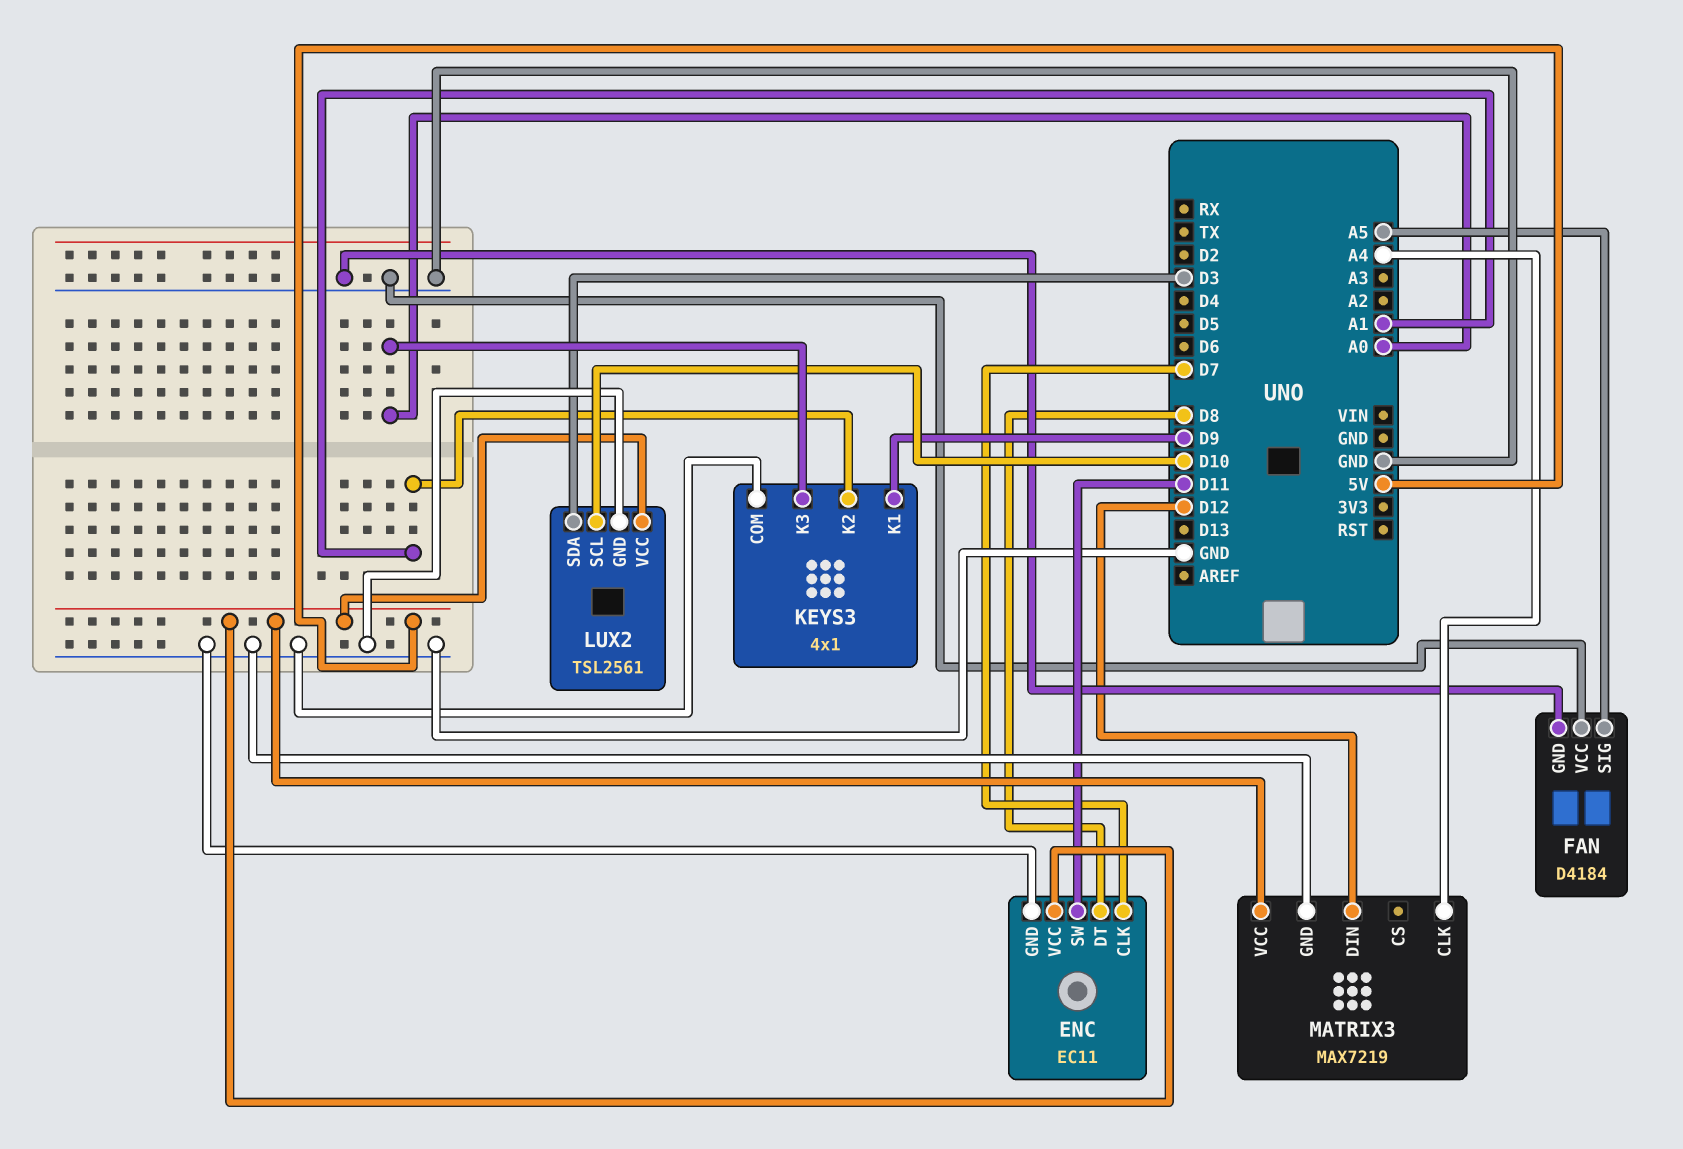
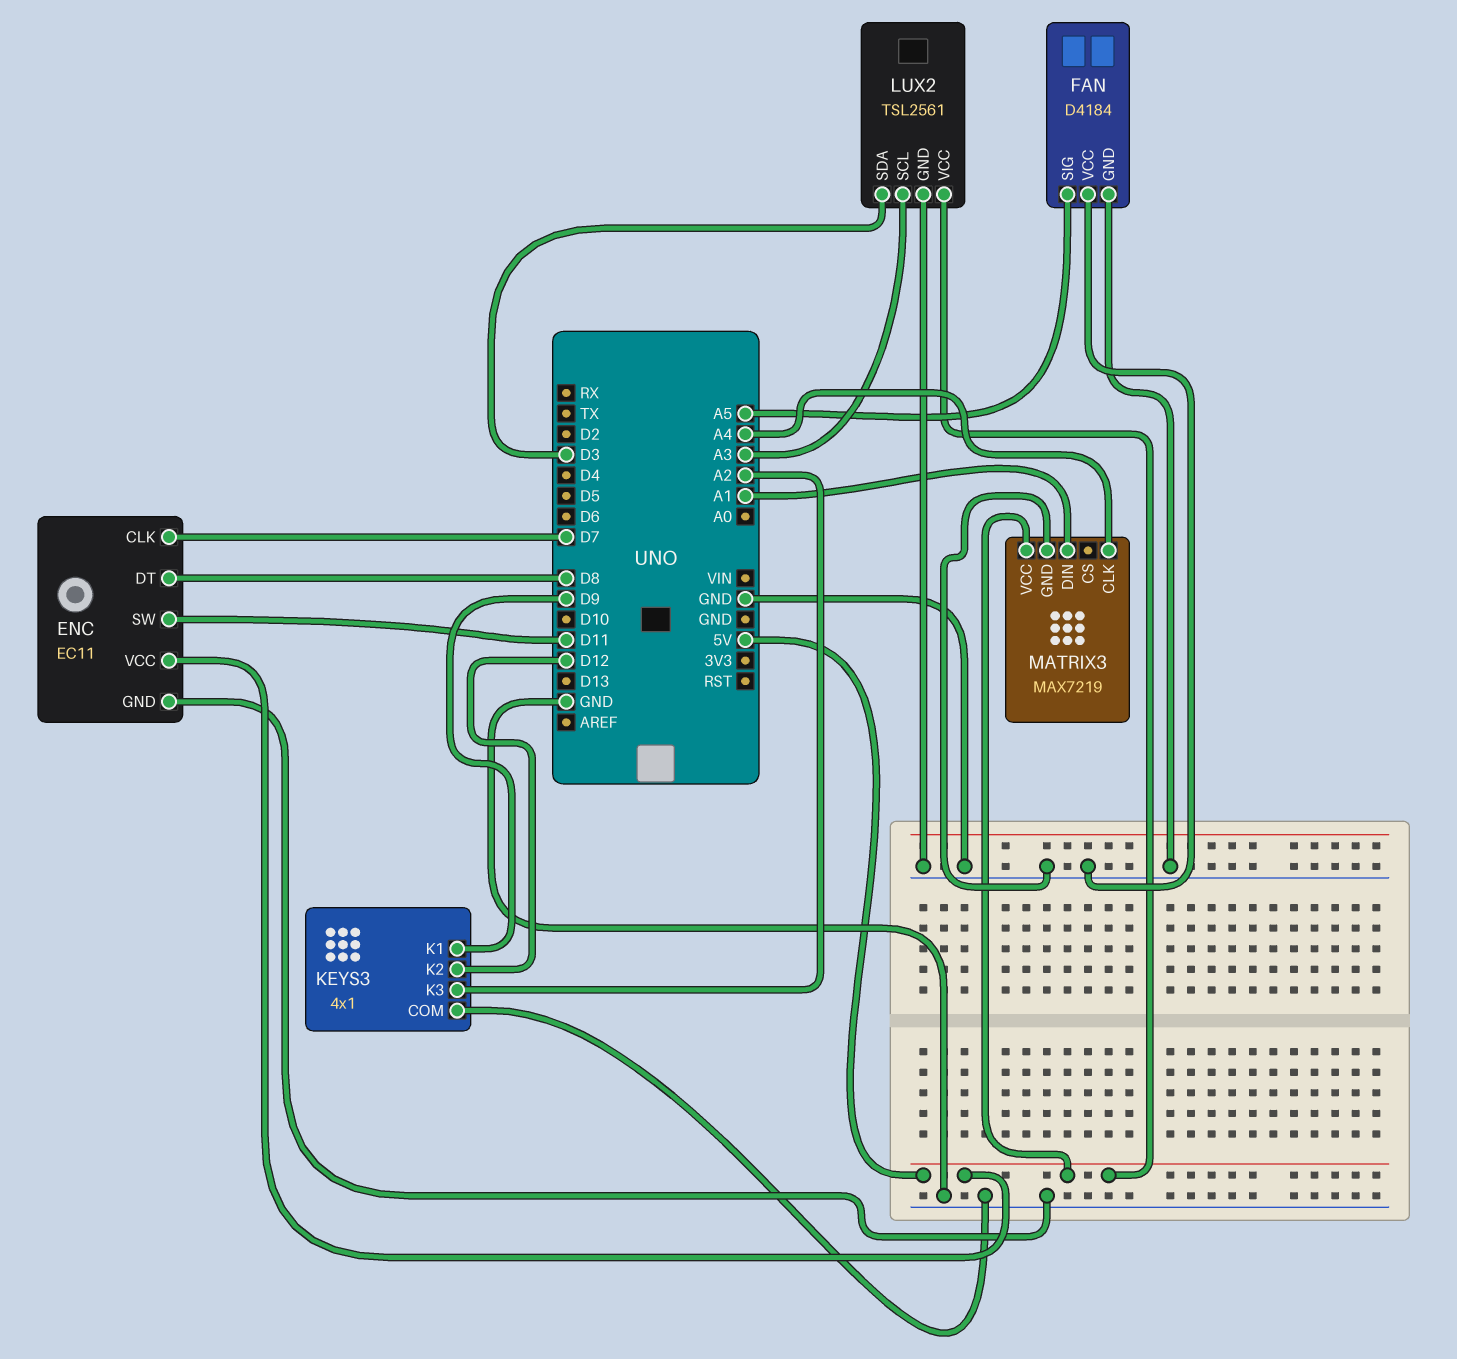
KEYS3 pin K2: A1 -> D12
KEYS3 pin K3: A0 -> A2
LUX2 pin SCL: D10 -> A3
MATRIX3 pin DIN: D12 -> A1

